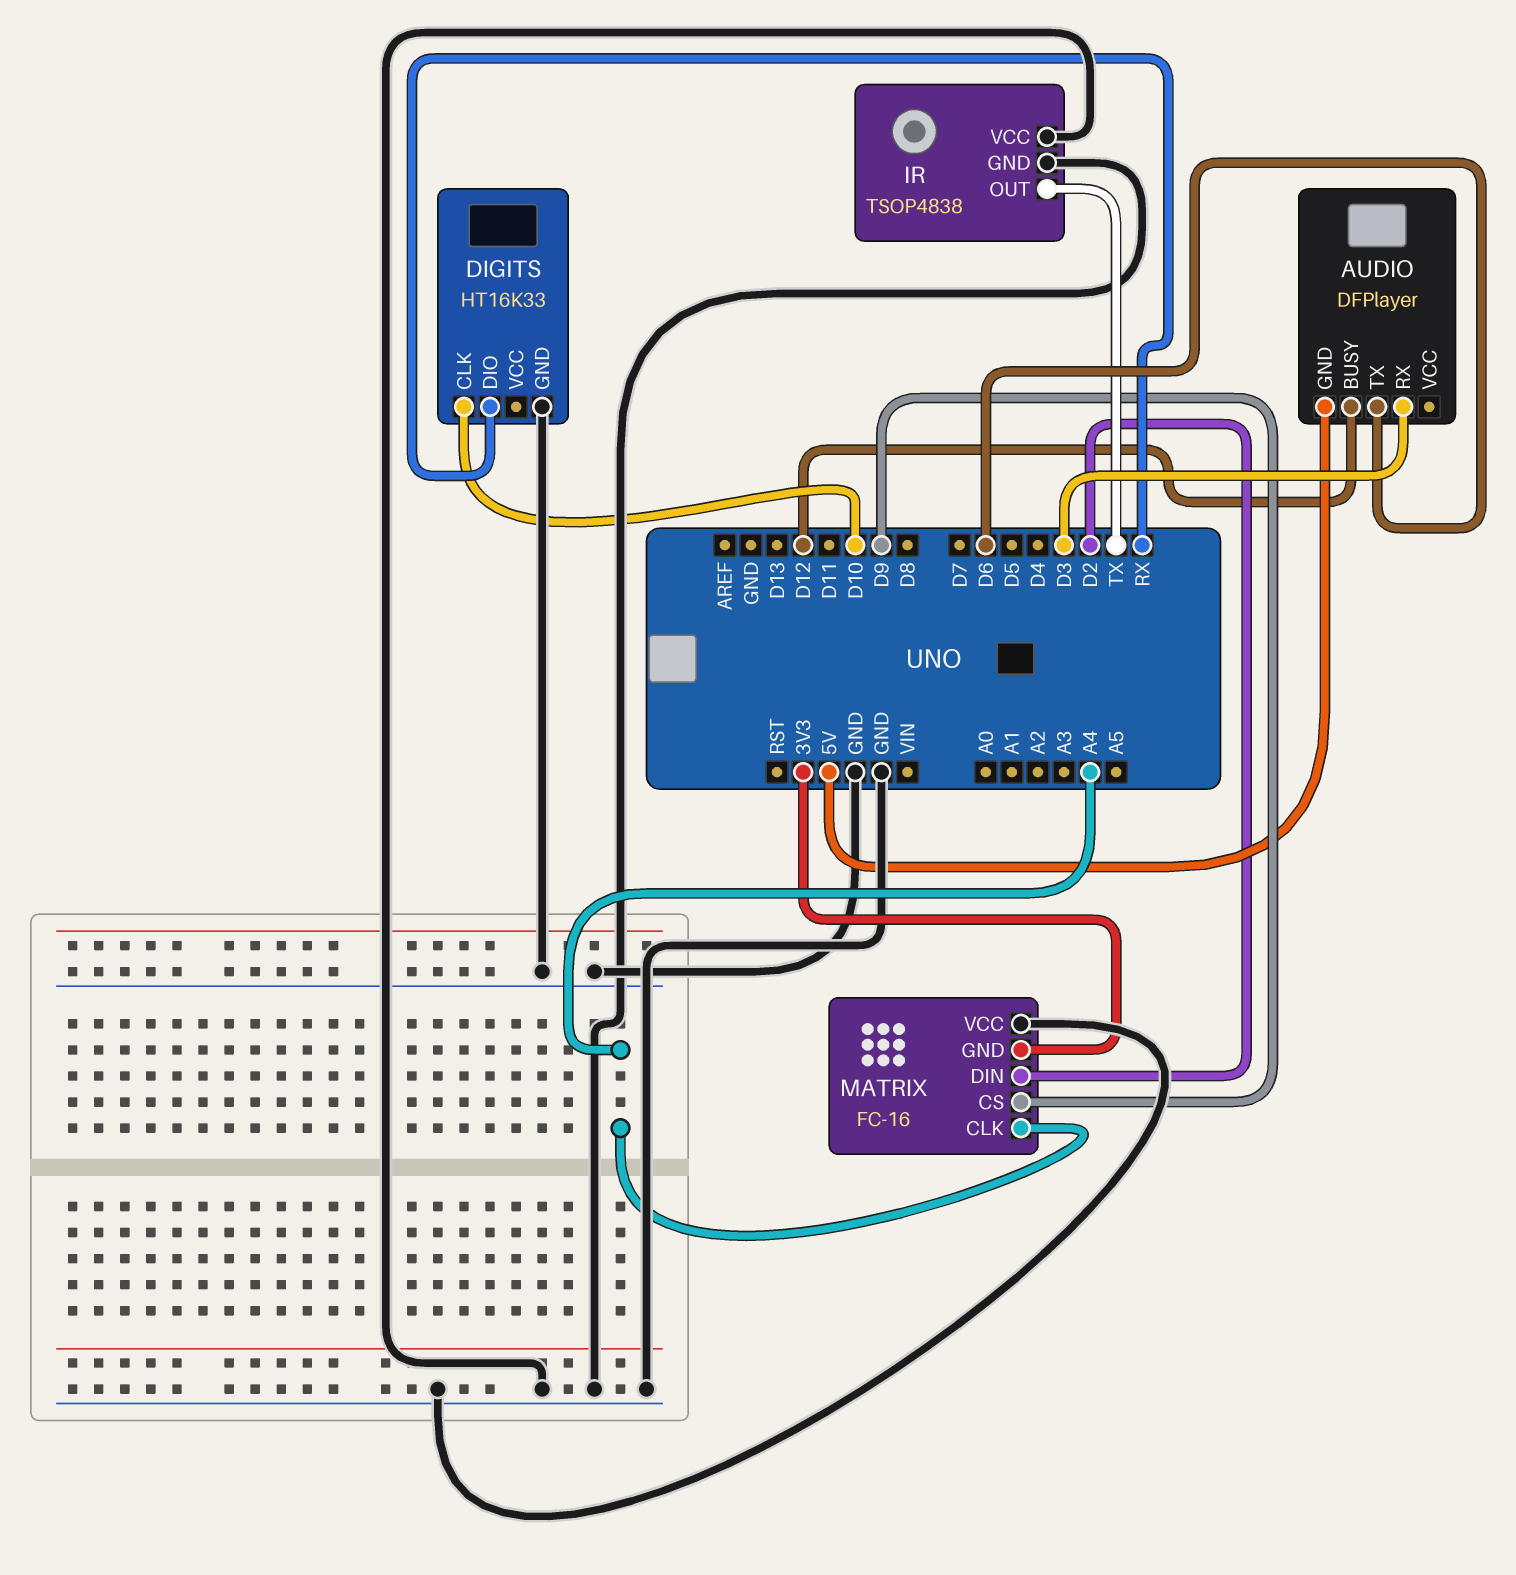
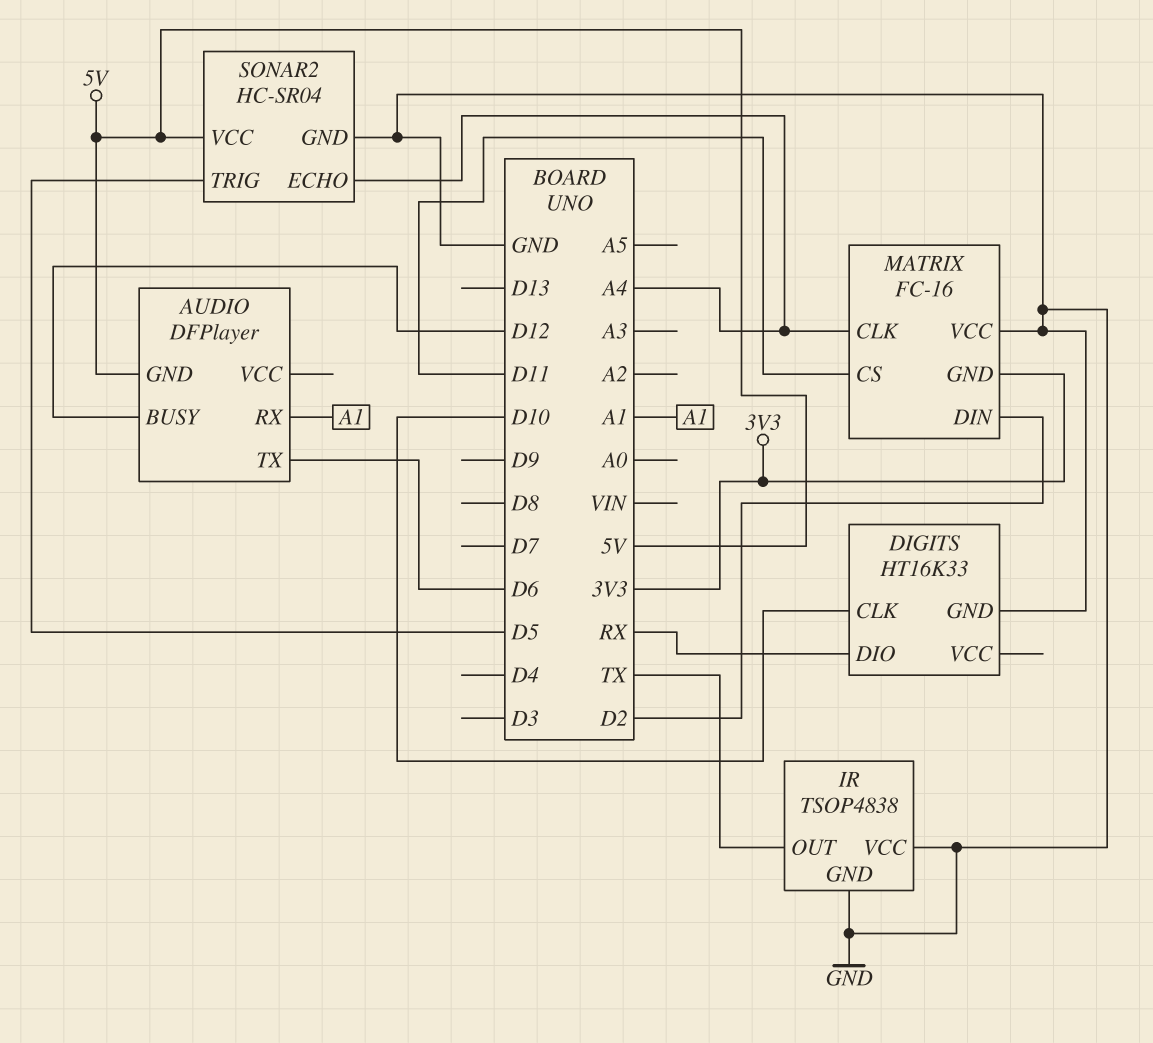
AUDIO pin RX: D3 -> A1
MATRIX pin CS: D9 -> D11
SONAR2: none -> HC-SR04
SONAR2 pin ECHO: none -> A4
SONAR2 pin GND: none -> GND
SONAR2 pin TRIG: none -> D5
SONAR2 pin VCC: none -> 5V

